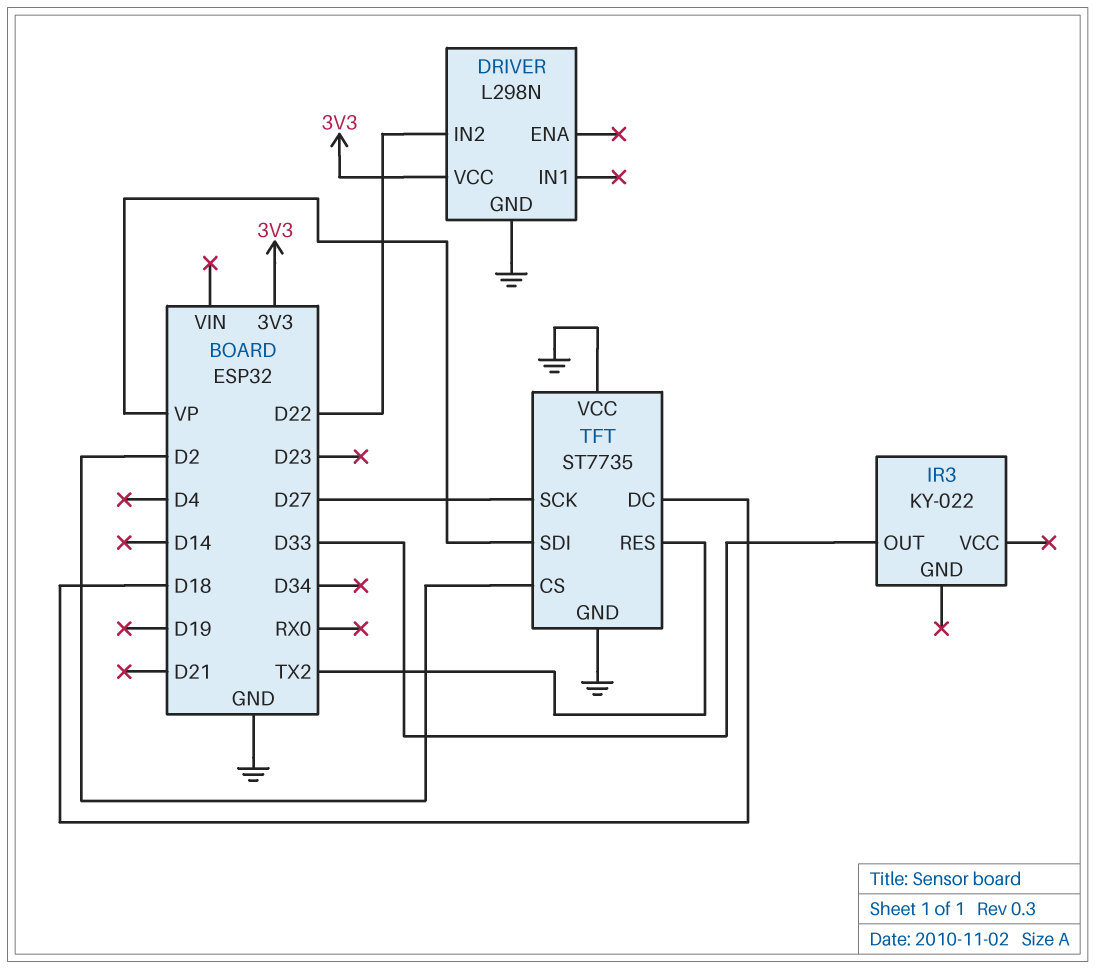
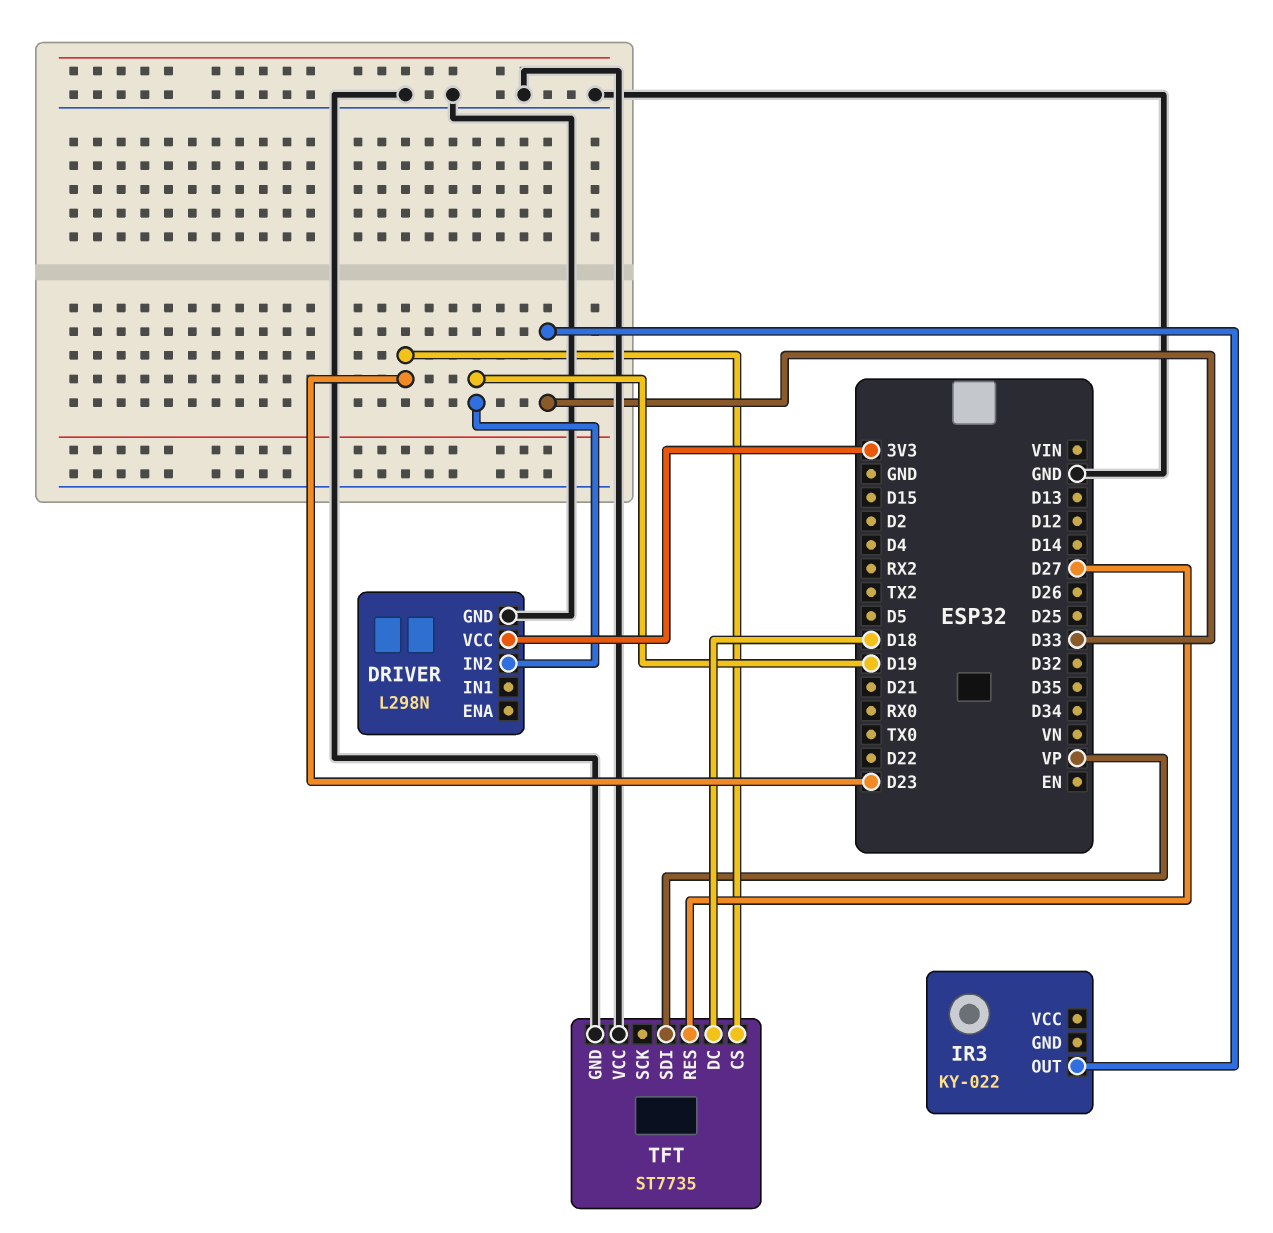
DRIVER pin IN2: D22 -> D19
TFT pin CS: D2 -> D23
TFT pin RES: TX2 -> D27
TFT pin SCK: D27 -> none

